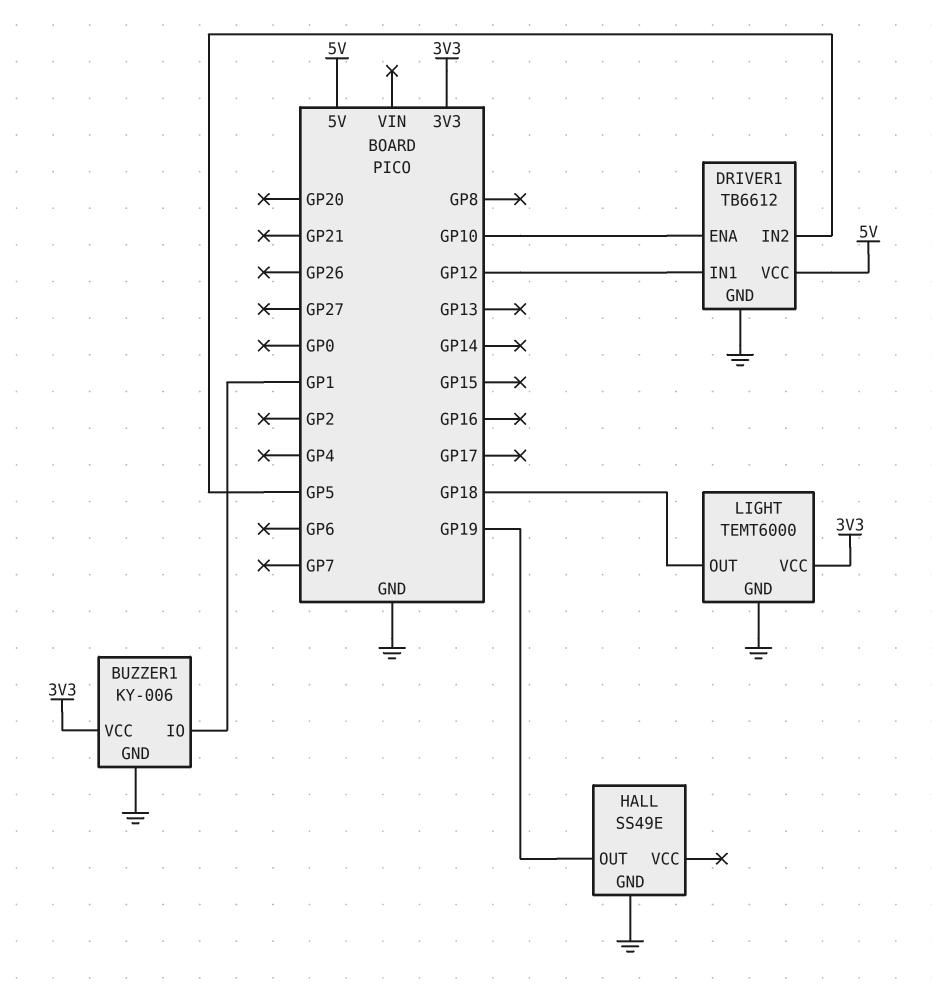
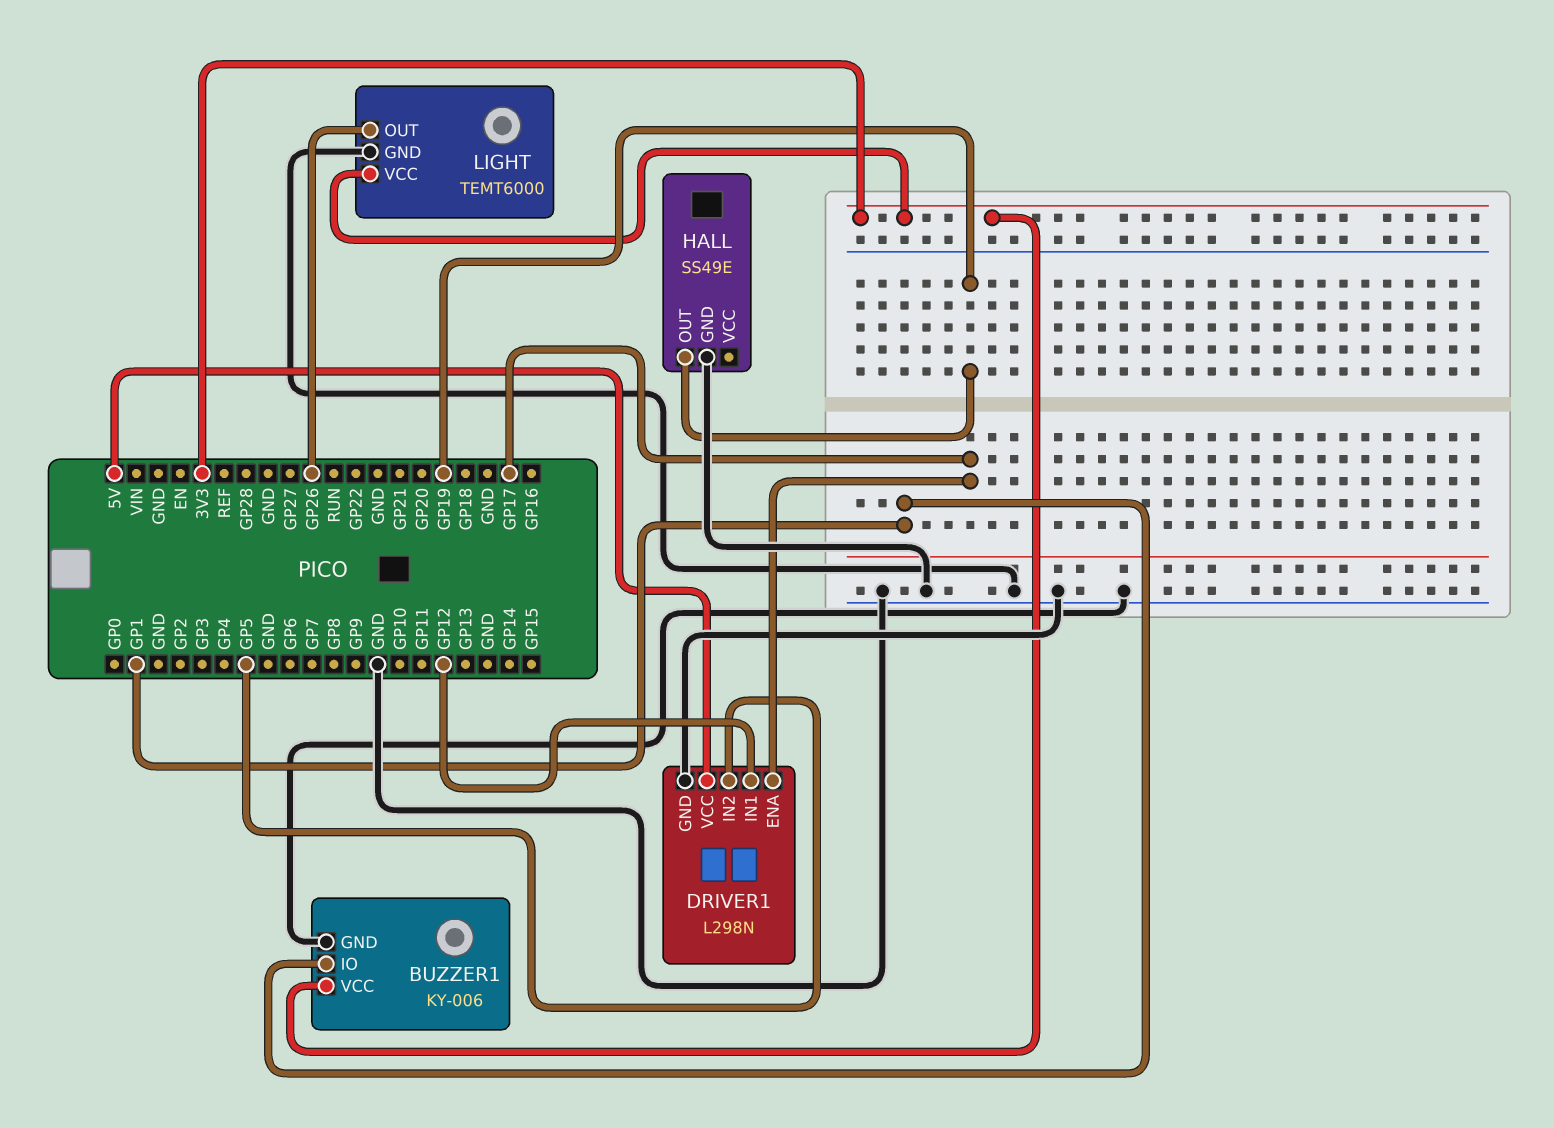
DRIVER1: TB6612 -> L298N
DRIVER1 pin ENA: GP10 -> GP17
LIGHT pin OUT: GP18 -> GP26

